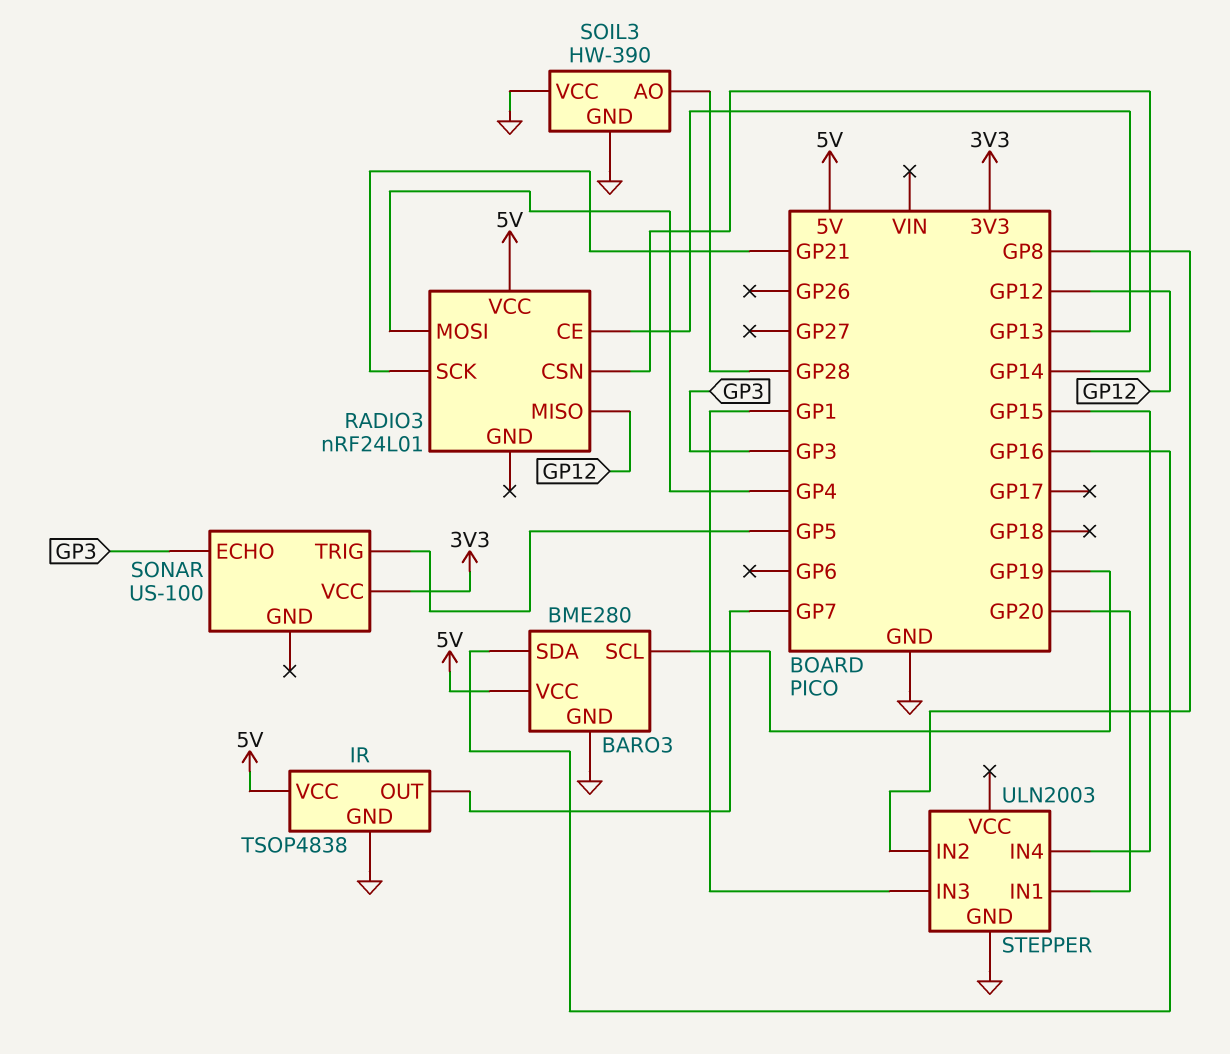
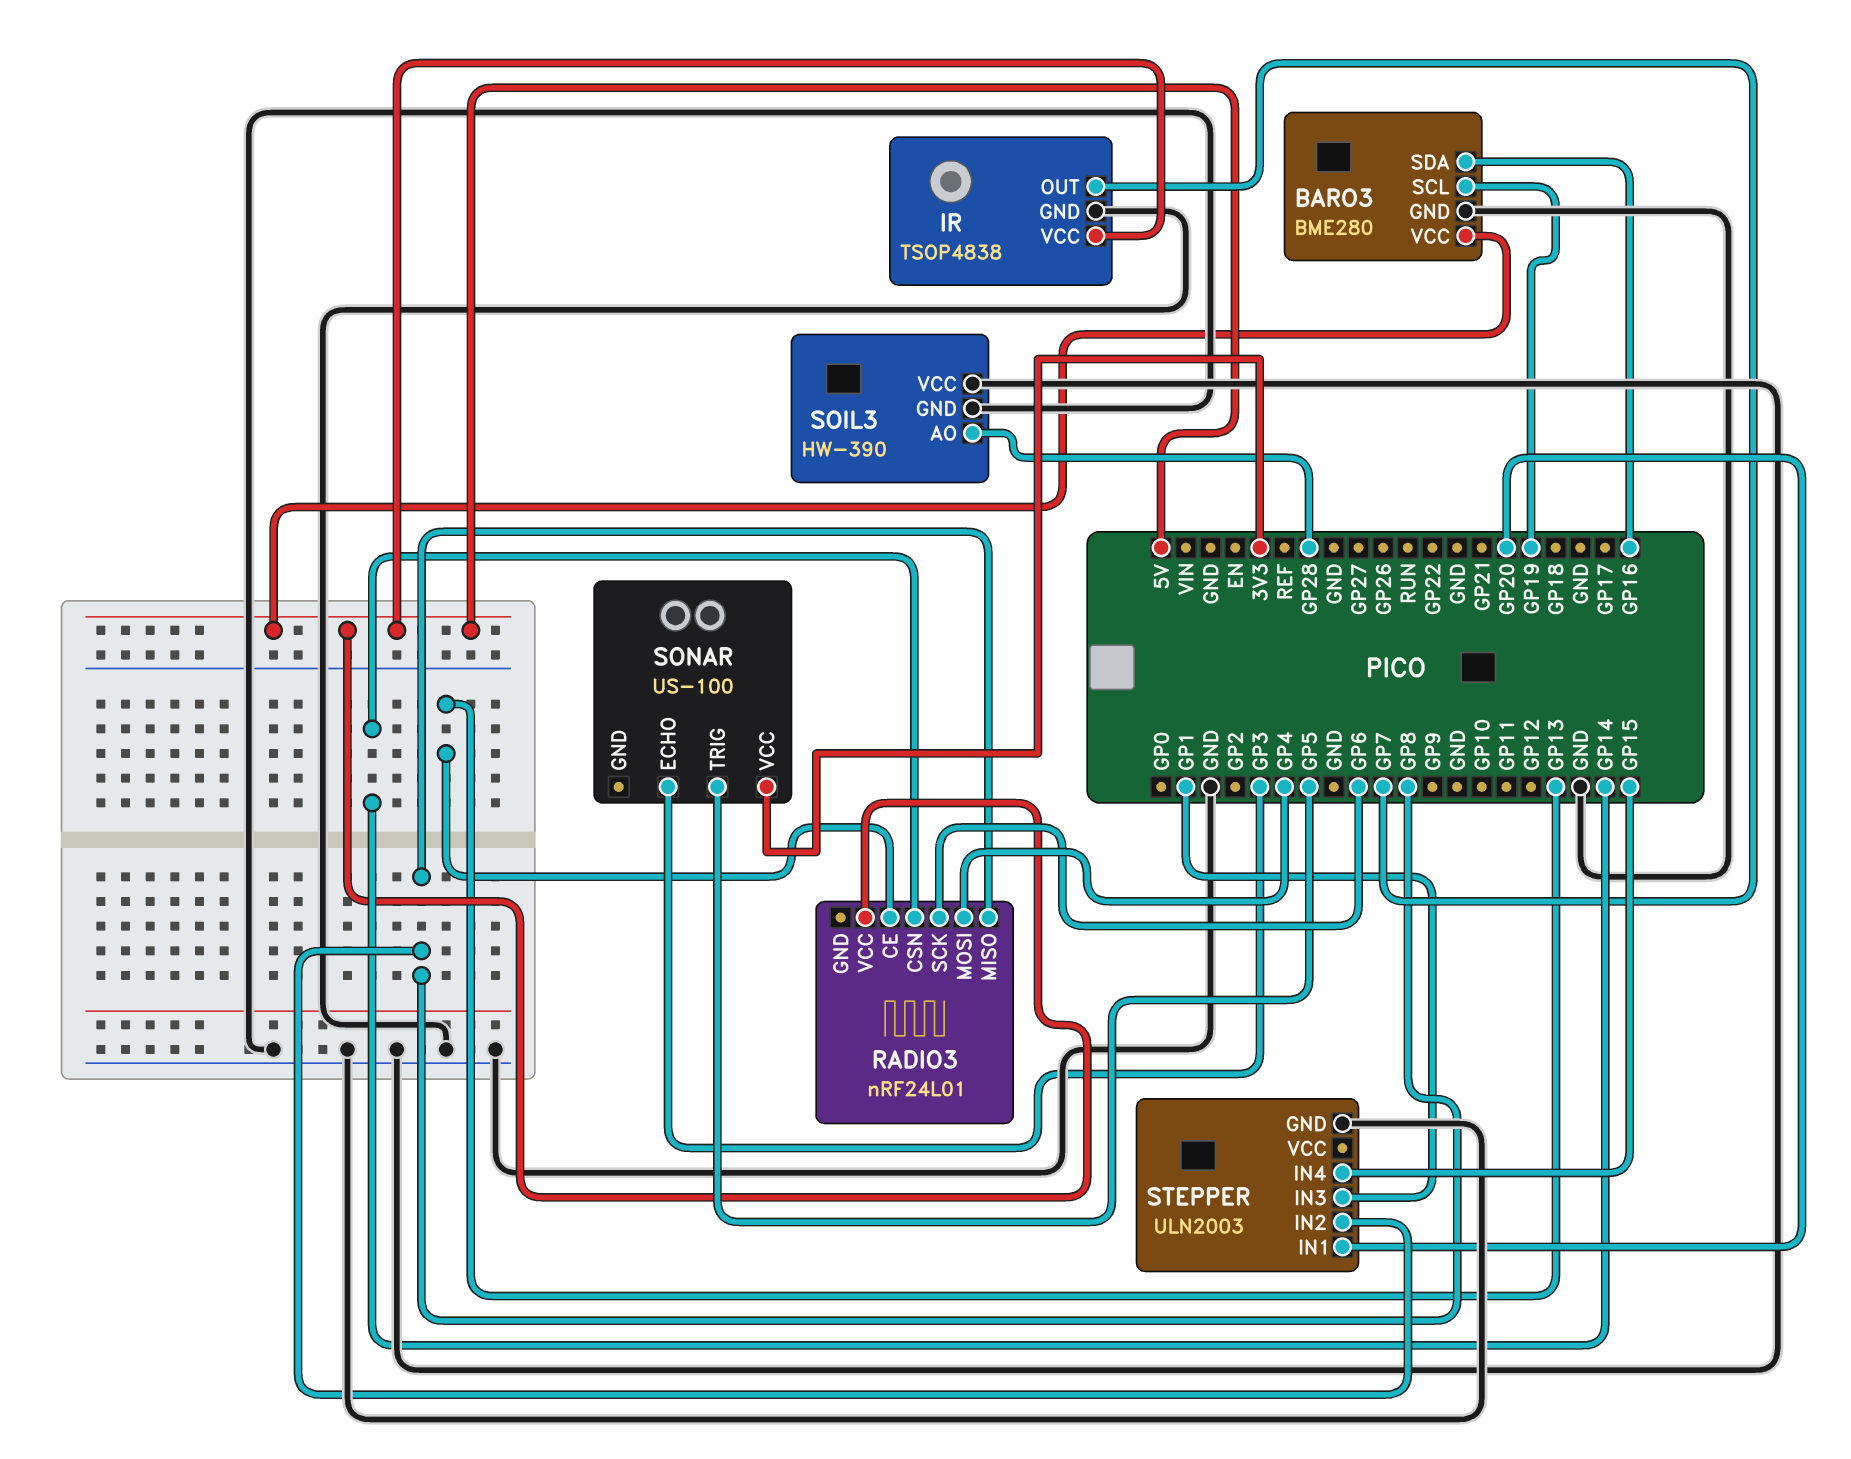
RADIO3 pin MISO: GP12 -> GP8
RADIO3 pin SCK: GP21 -> GP6

